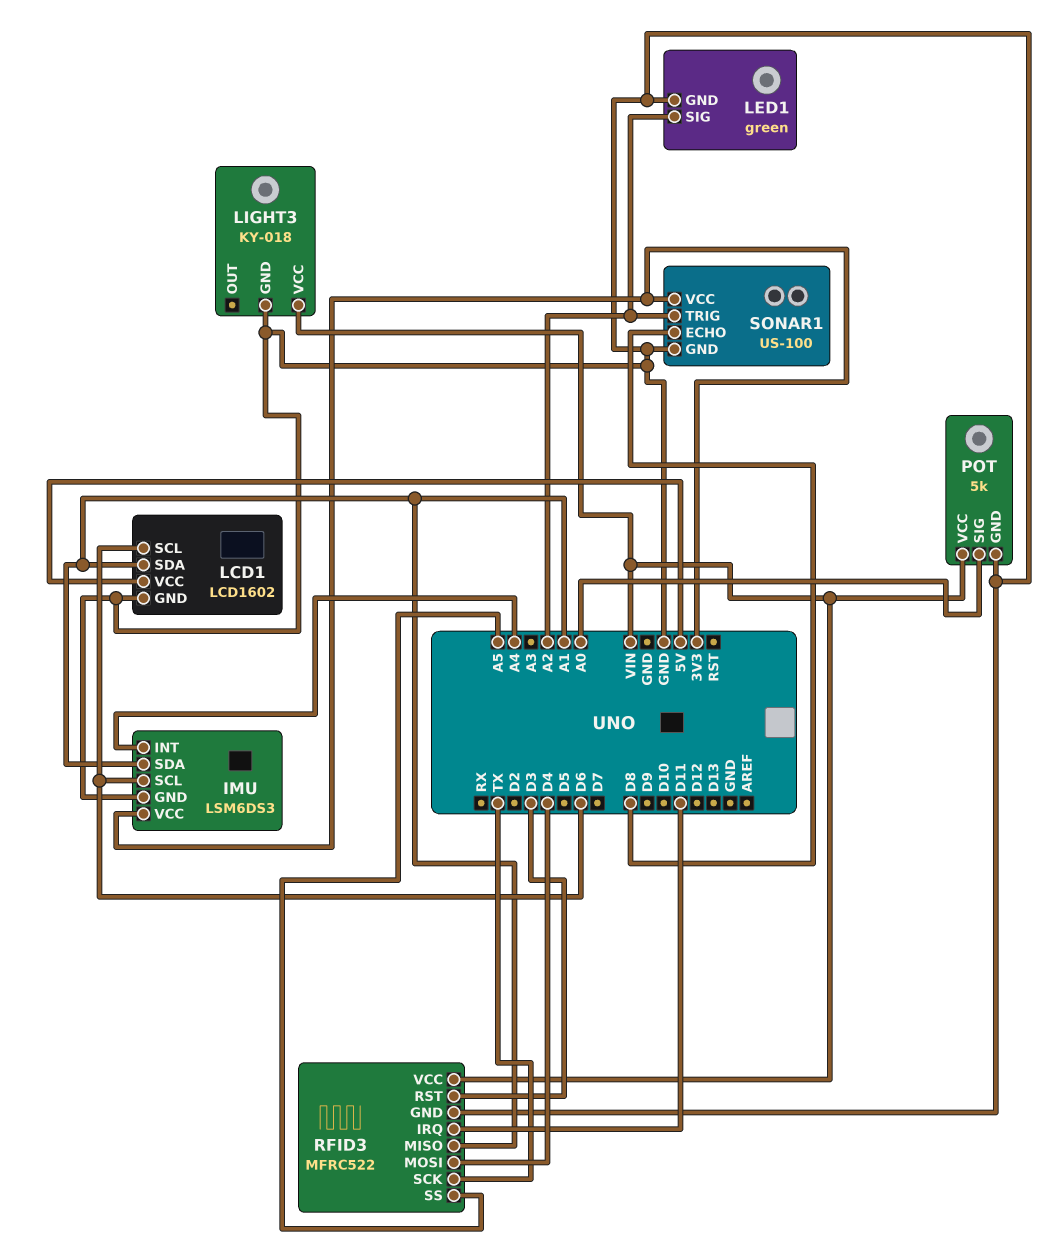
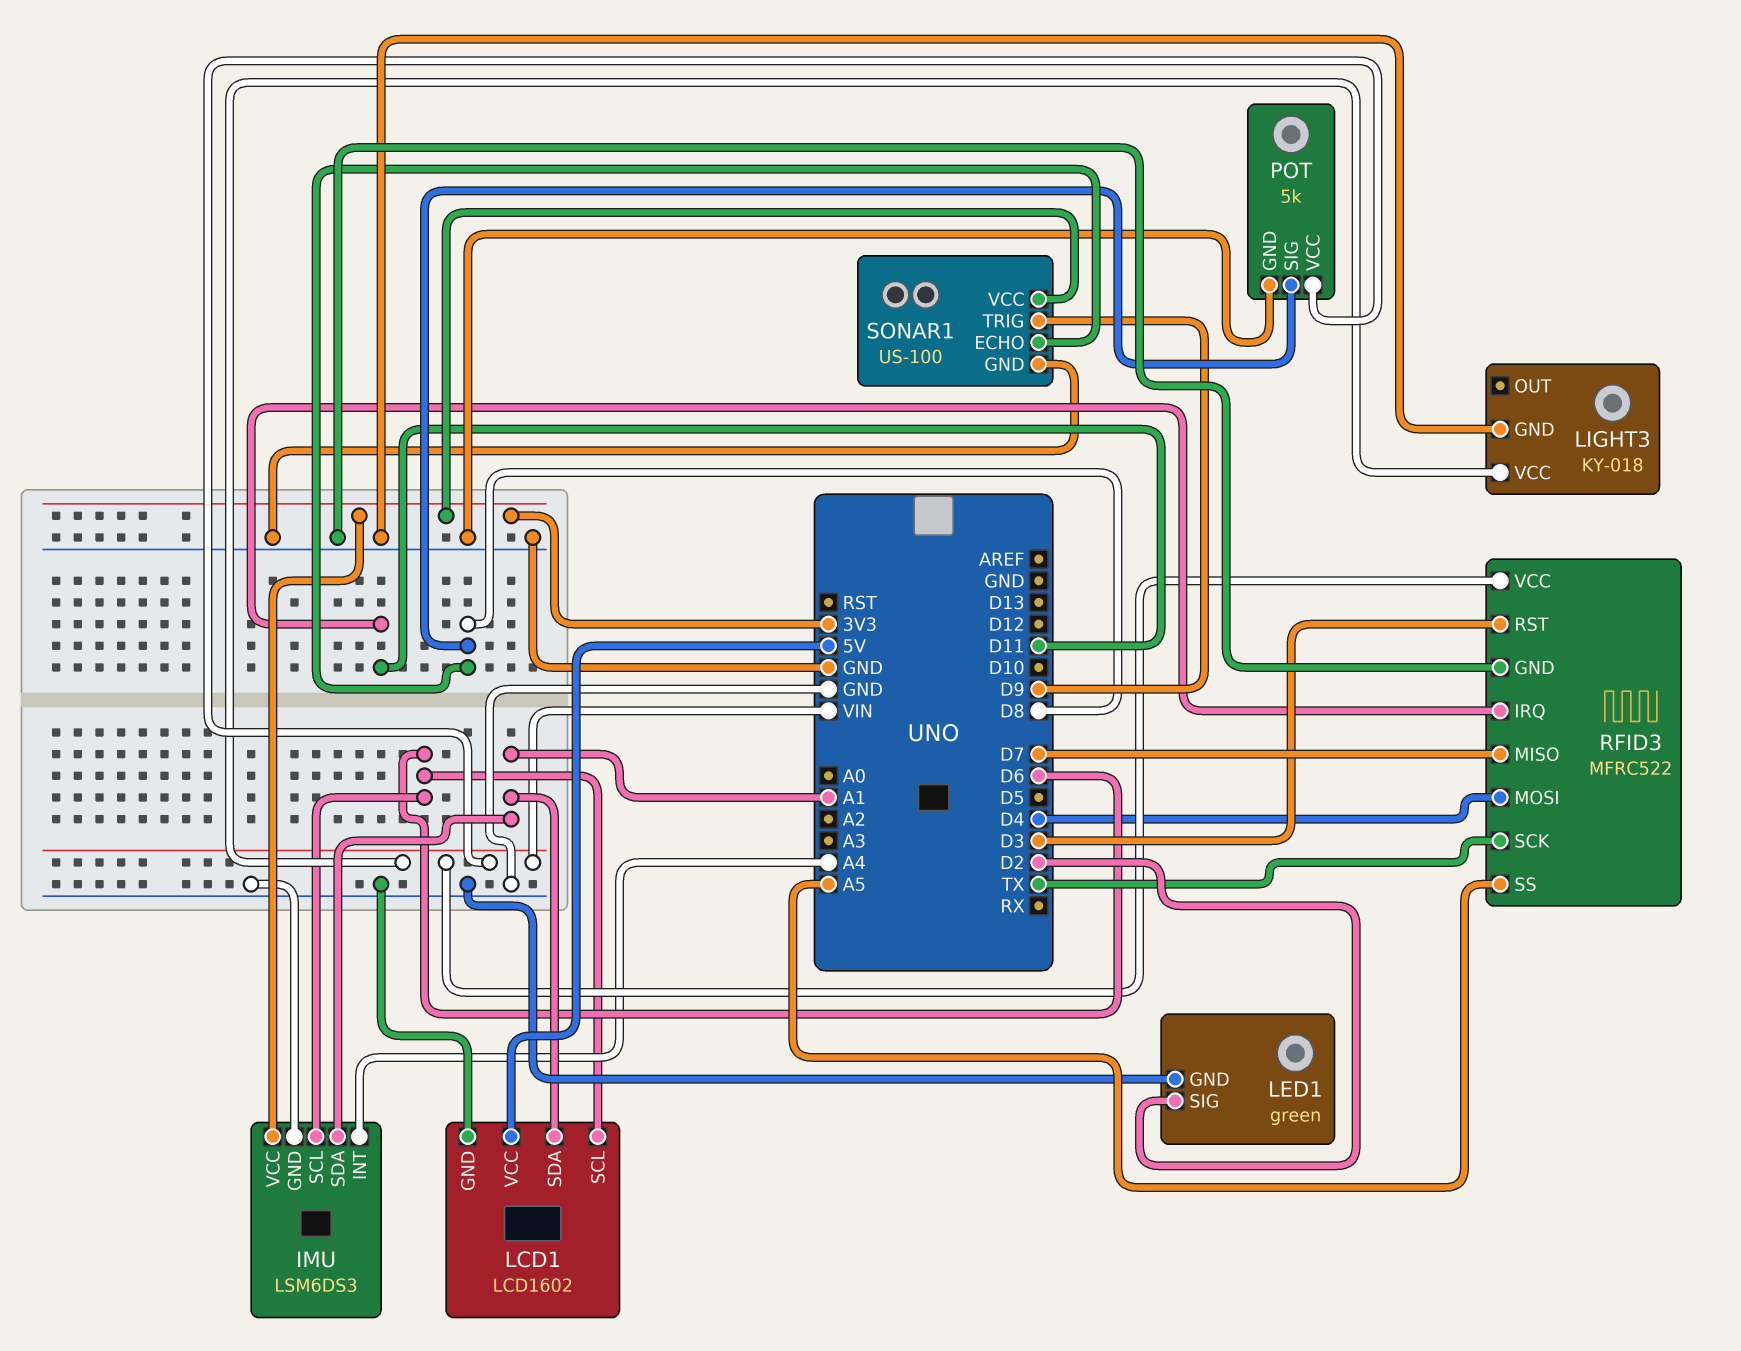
LED1 pin SIG: A2 -> D2
POT pin SIG: A0 -> D8
RFID3 pin MISO: A1 -> D7
SONAR1 pin TRIG: A2 -> D9

